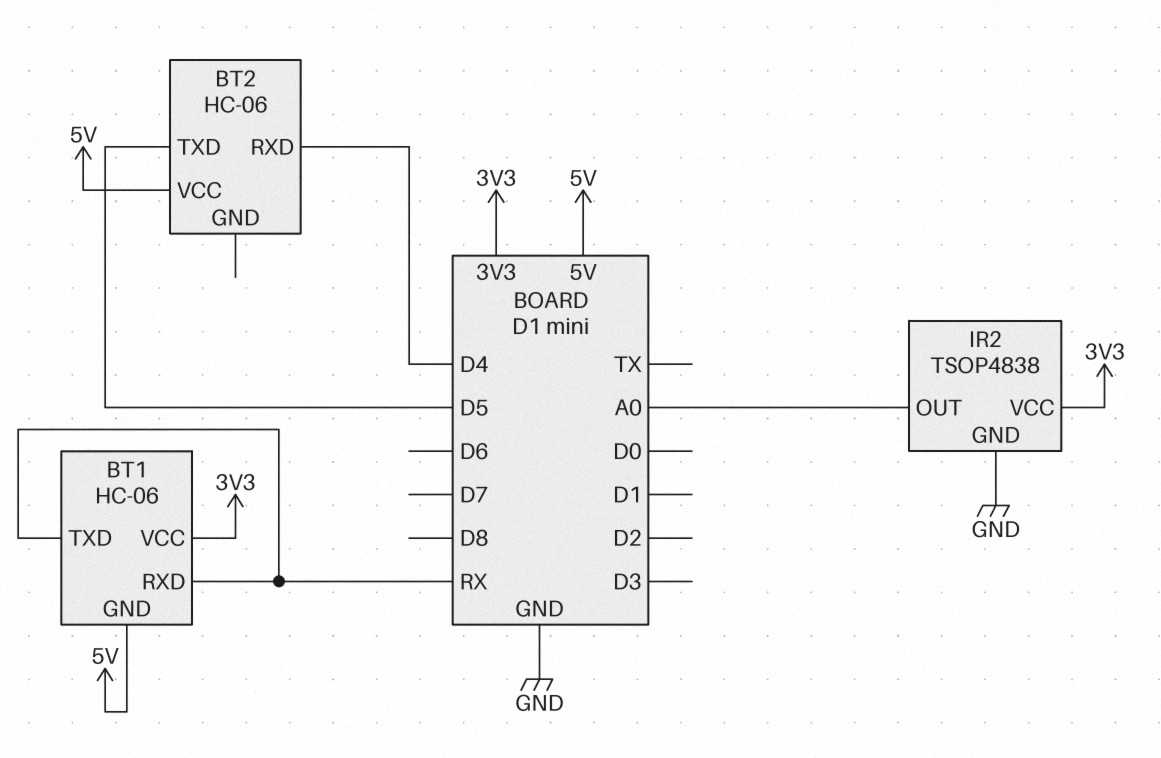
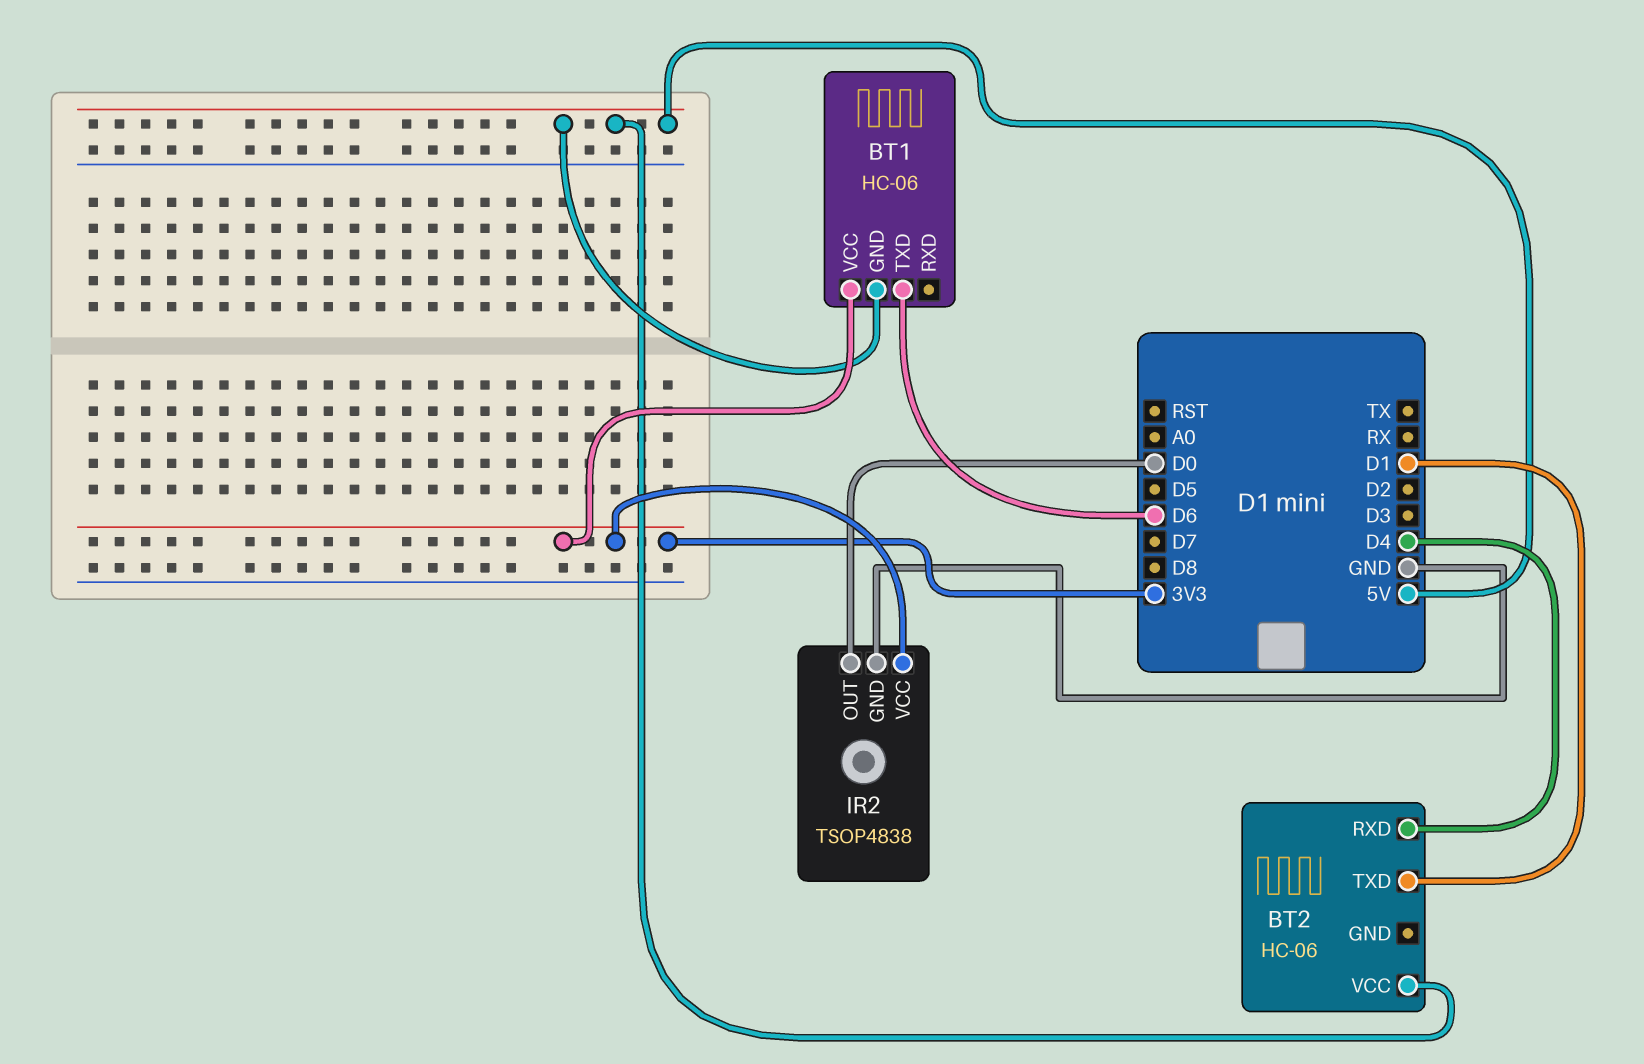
BT1 pin RXD: RX -> none
BT1 pin TXD: RX -> D6
BT2 pin TXD: D5 -> D1
IR2 pin OUT: A0 -> D0

